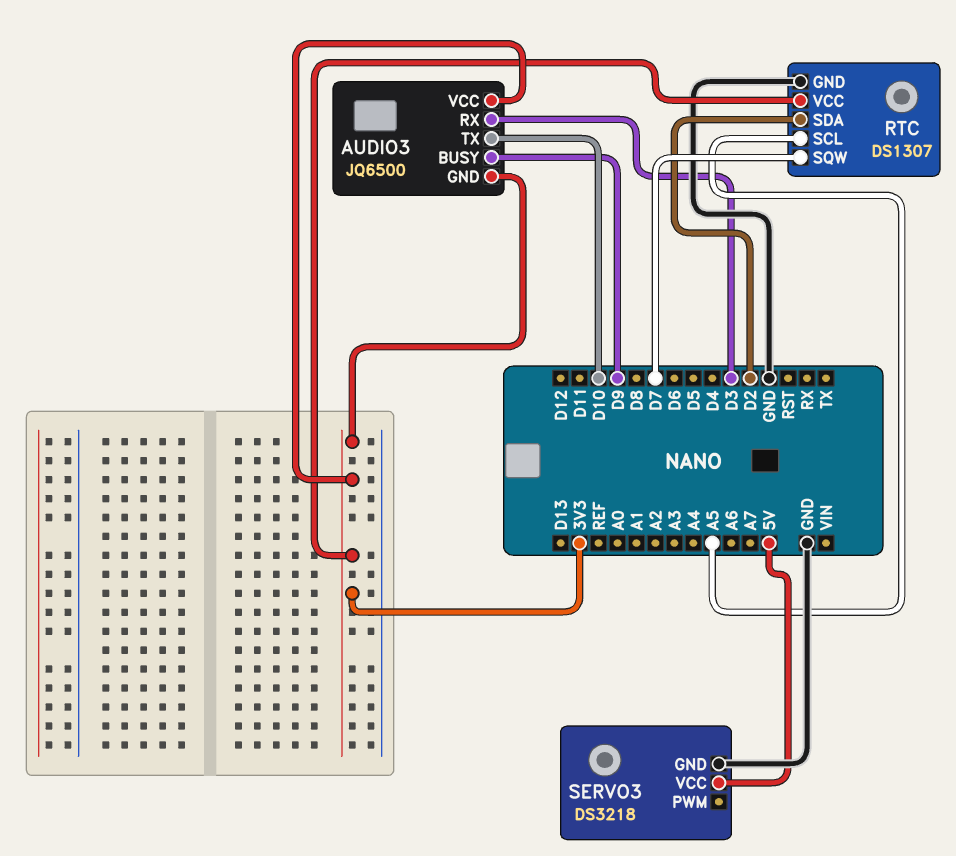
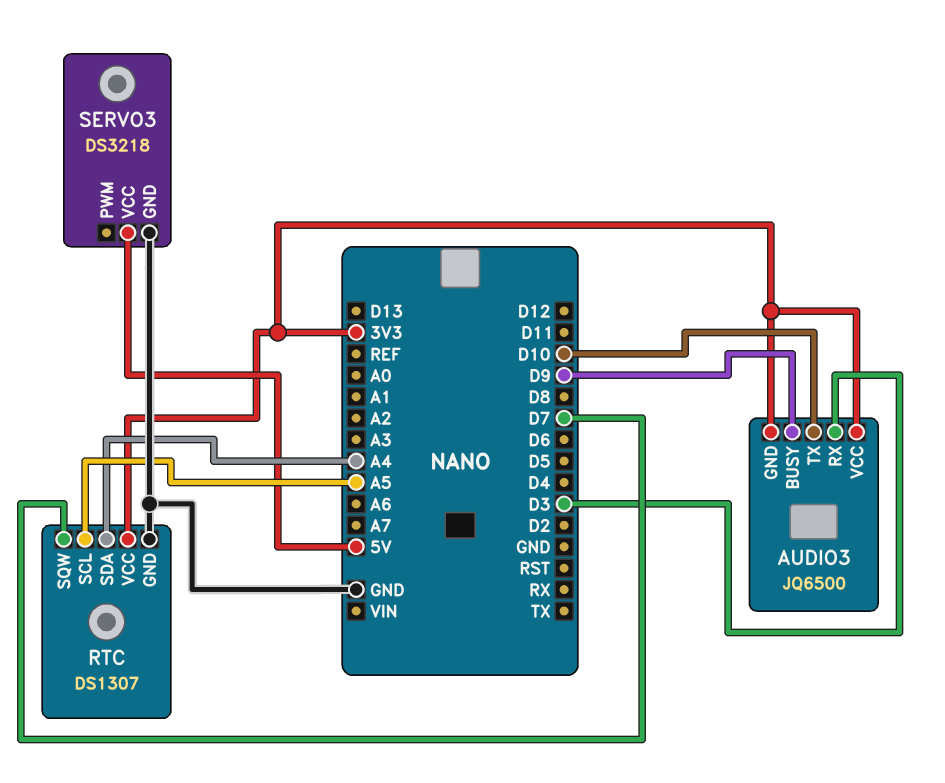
RTC pin SDA: D2 -> A4

